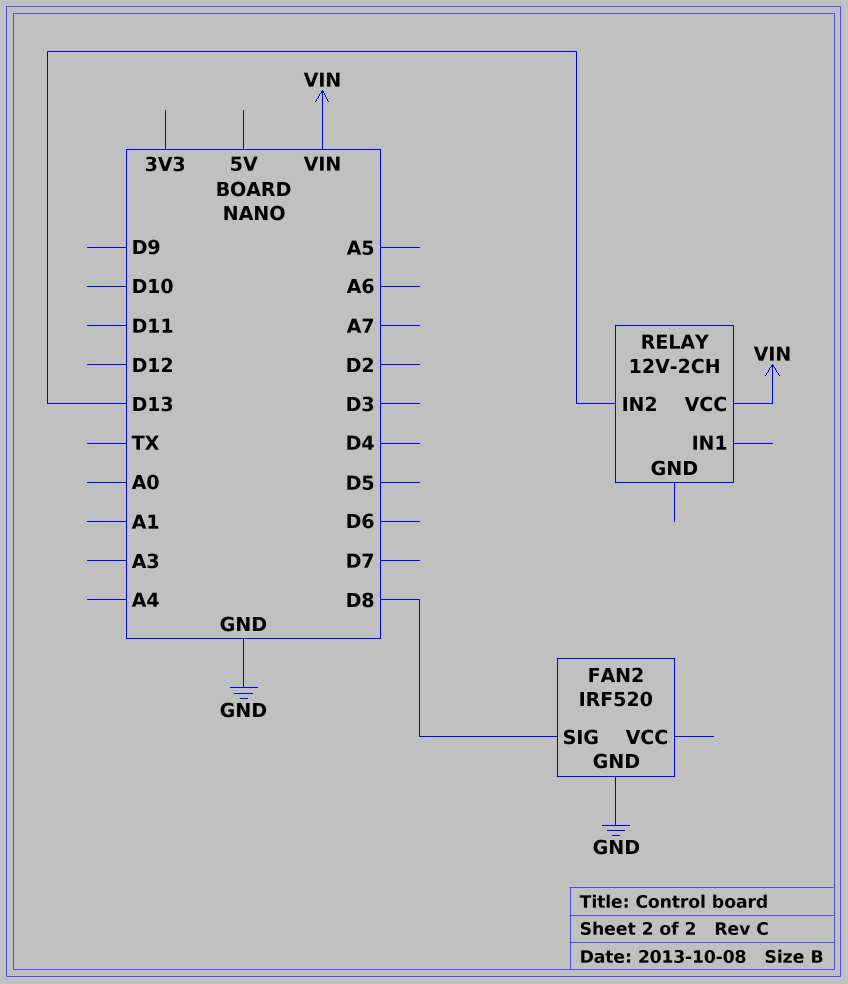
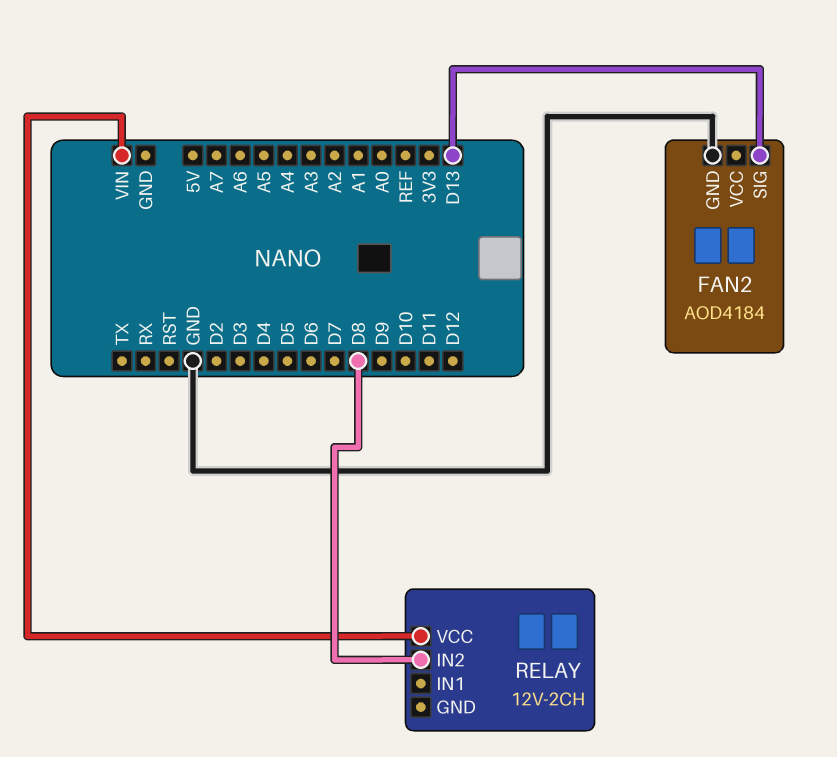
FAN2: IRF520 -> AOD4184
FAN2 pin SIG: D8 -> D13
RELAY pin IN2: D13 -> D8

